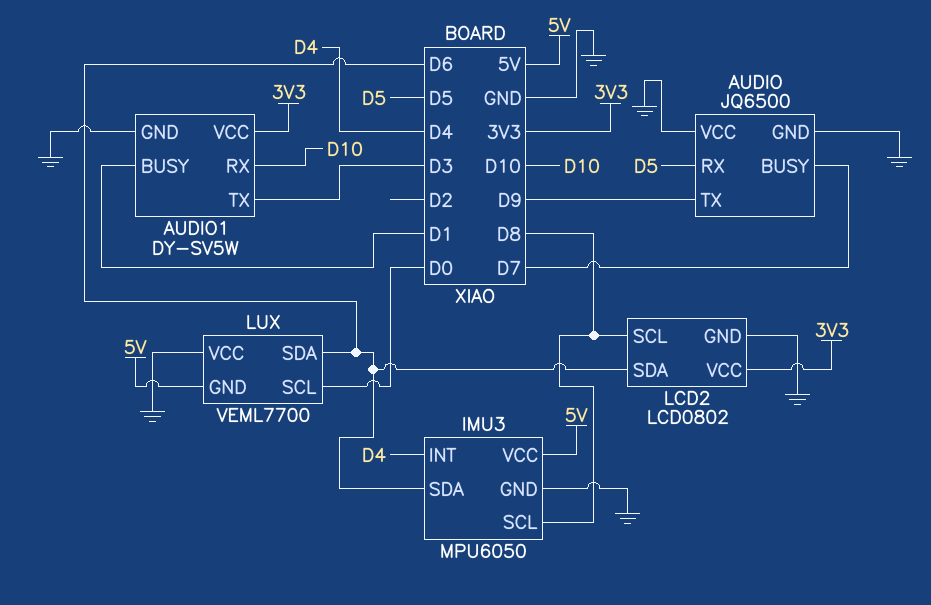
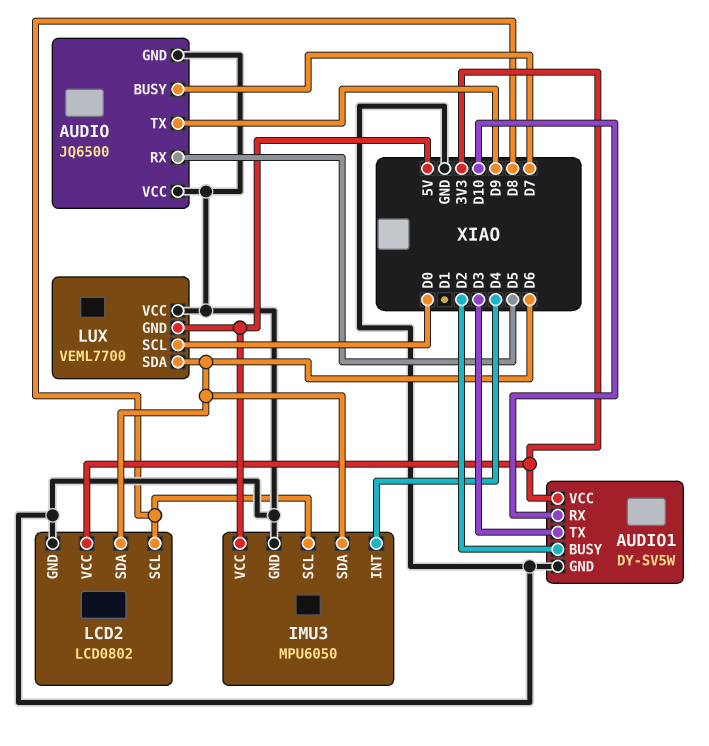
AUDIO1 pin BUSY: D1 -> D2

